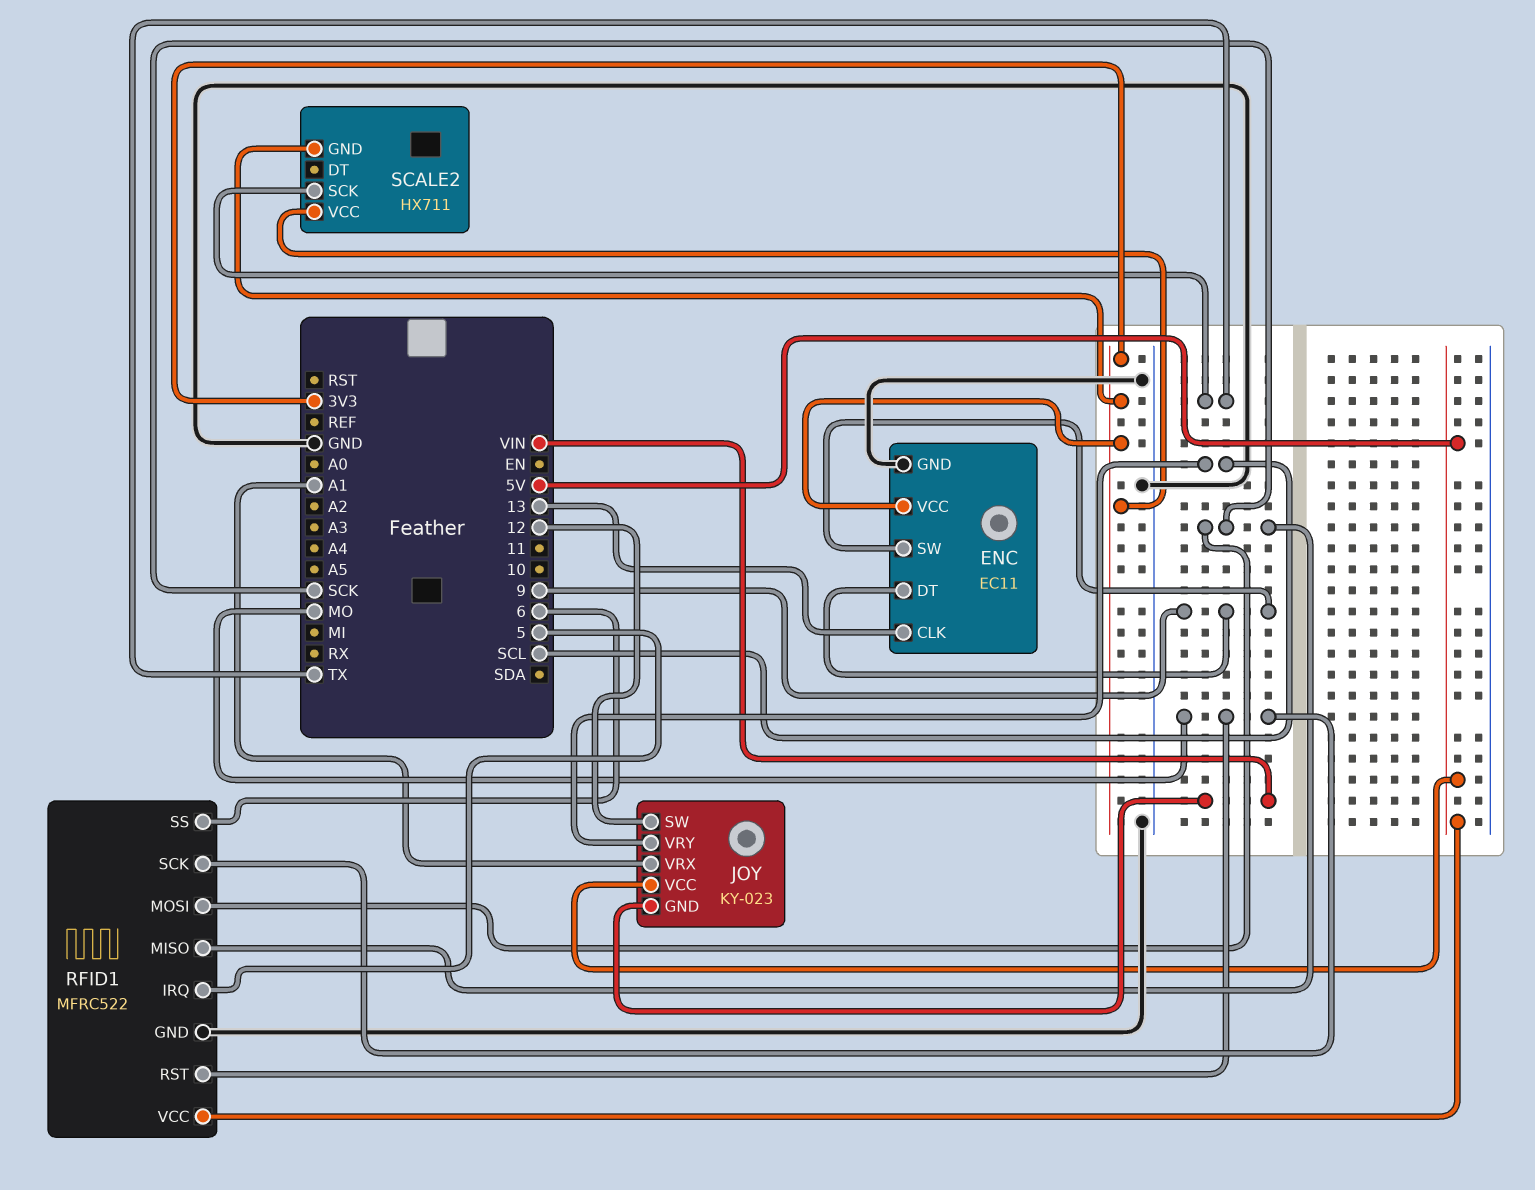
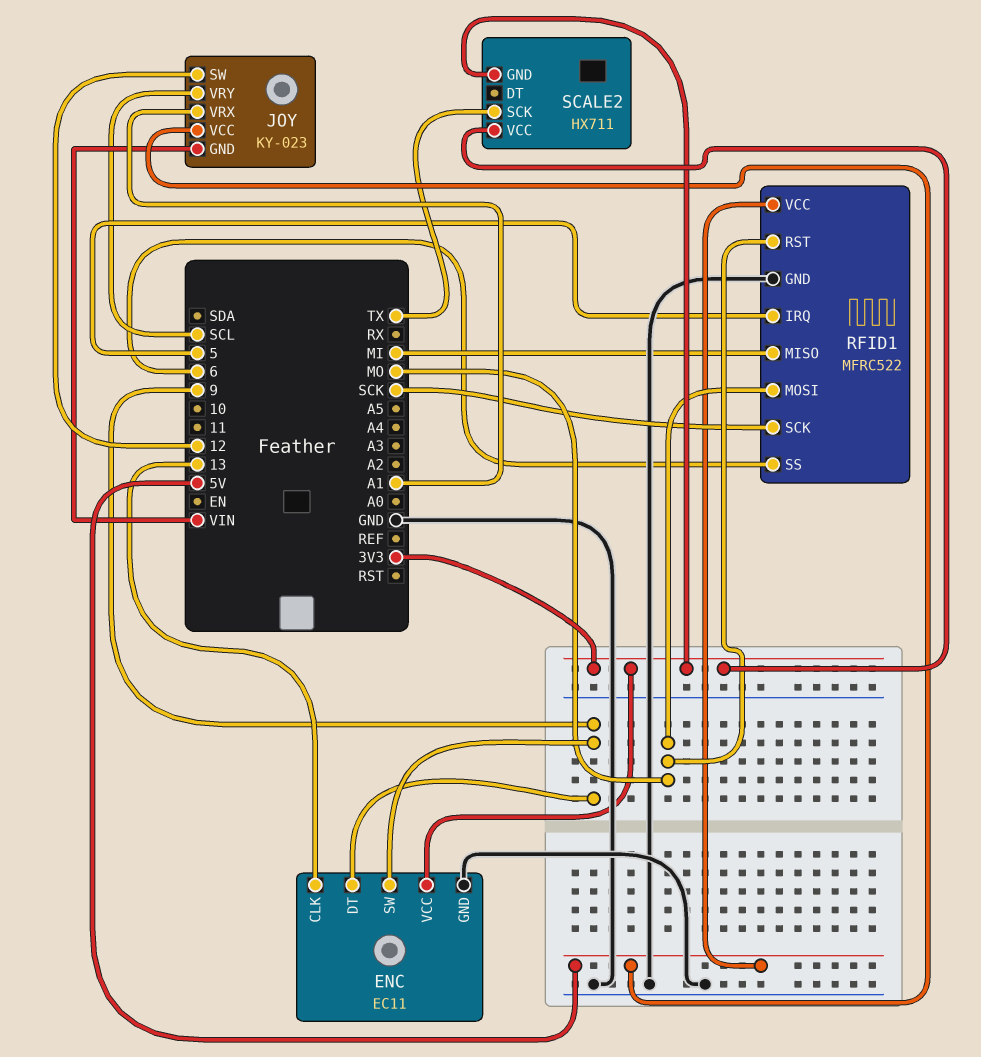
RFID1 pin MISO: SCK -> MI
RFID1 pin MOSI: SCK -> MO
RFID1 pin SCK: MO -> SCK

